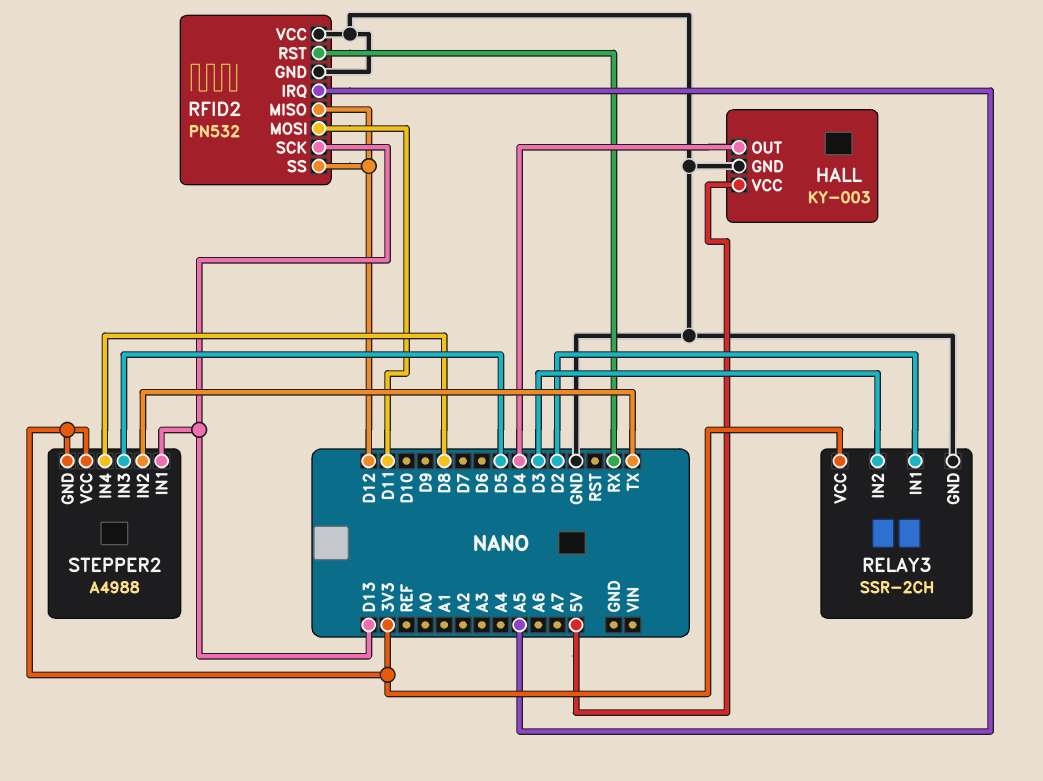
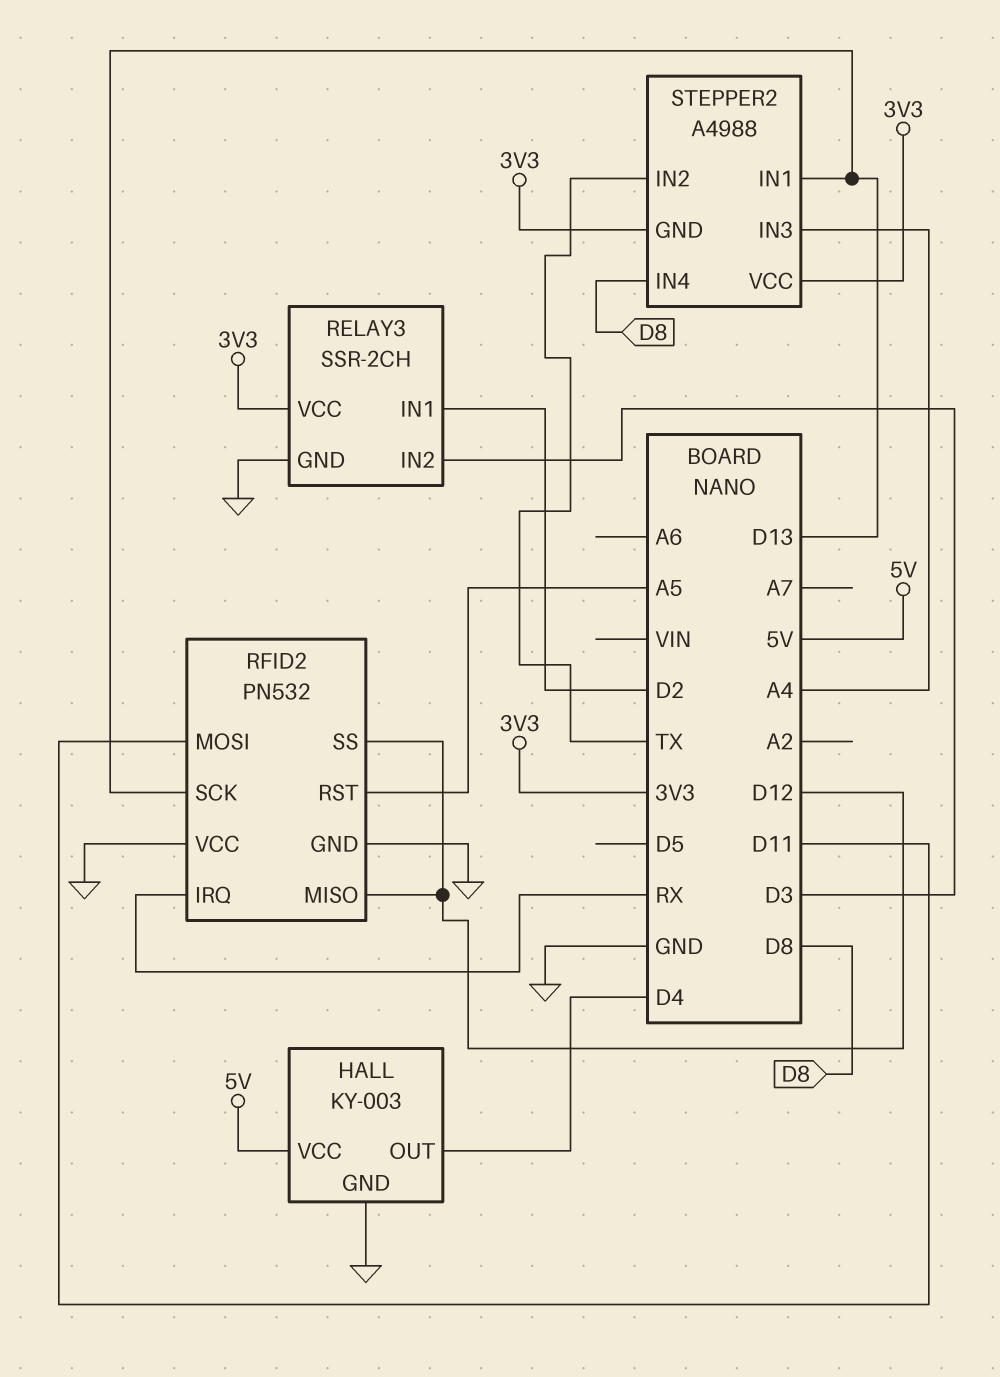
RFID2 pin IRQ: A5 -> RX
RFID2 pin RST: RX -> A5
STEPPER2 pin IN3: D5 -> A4

